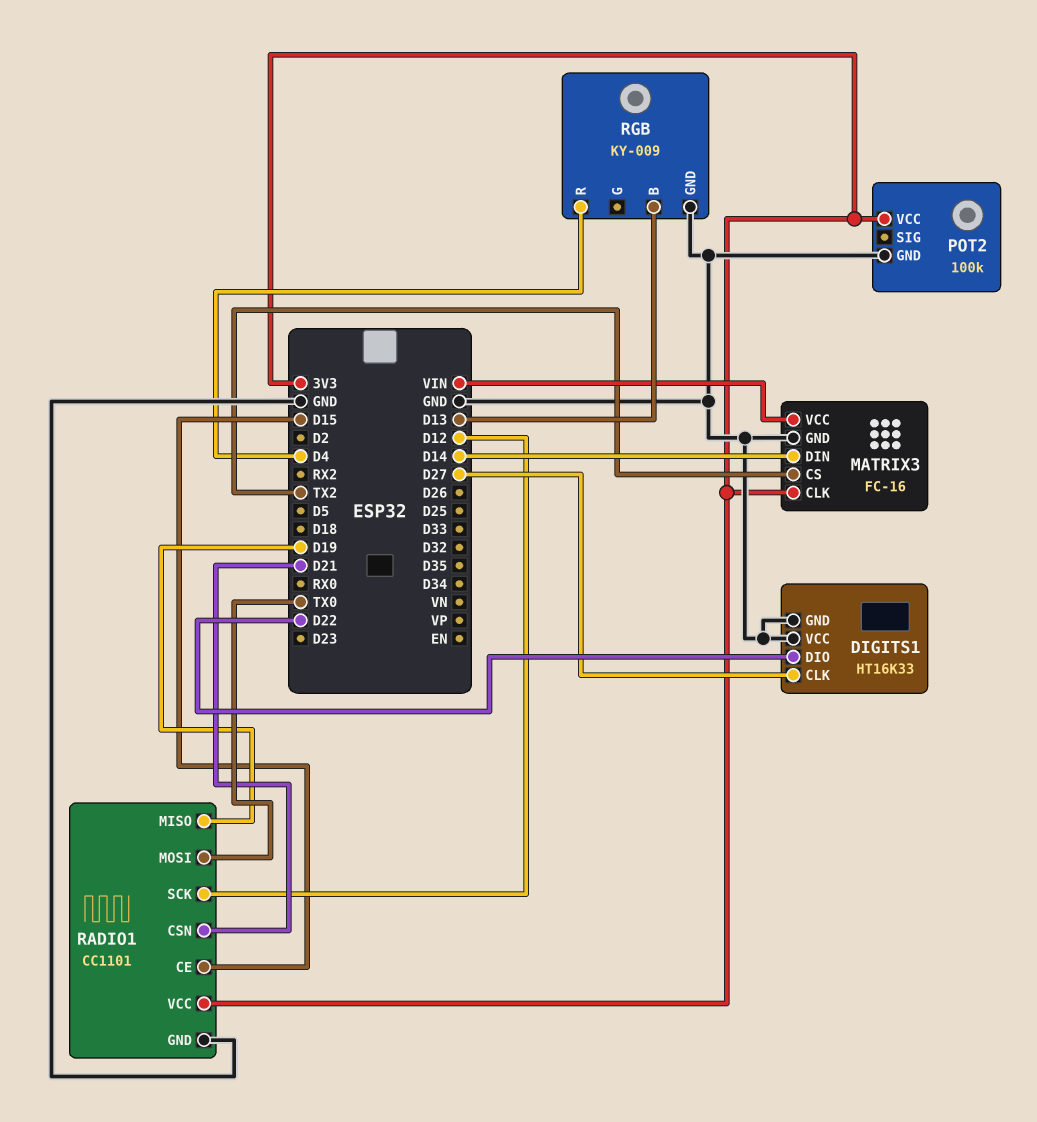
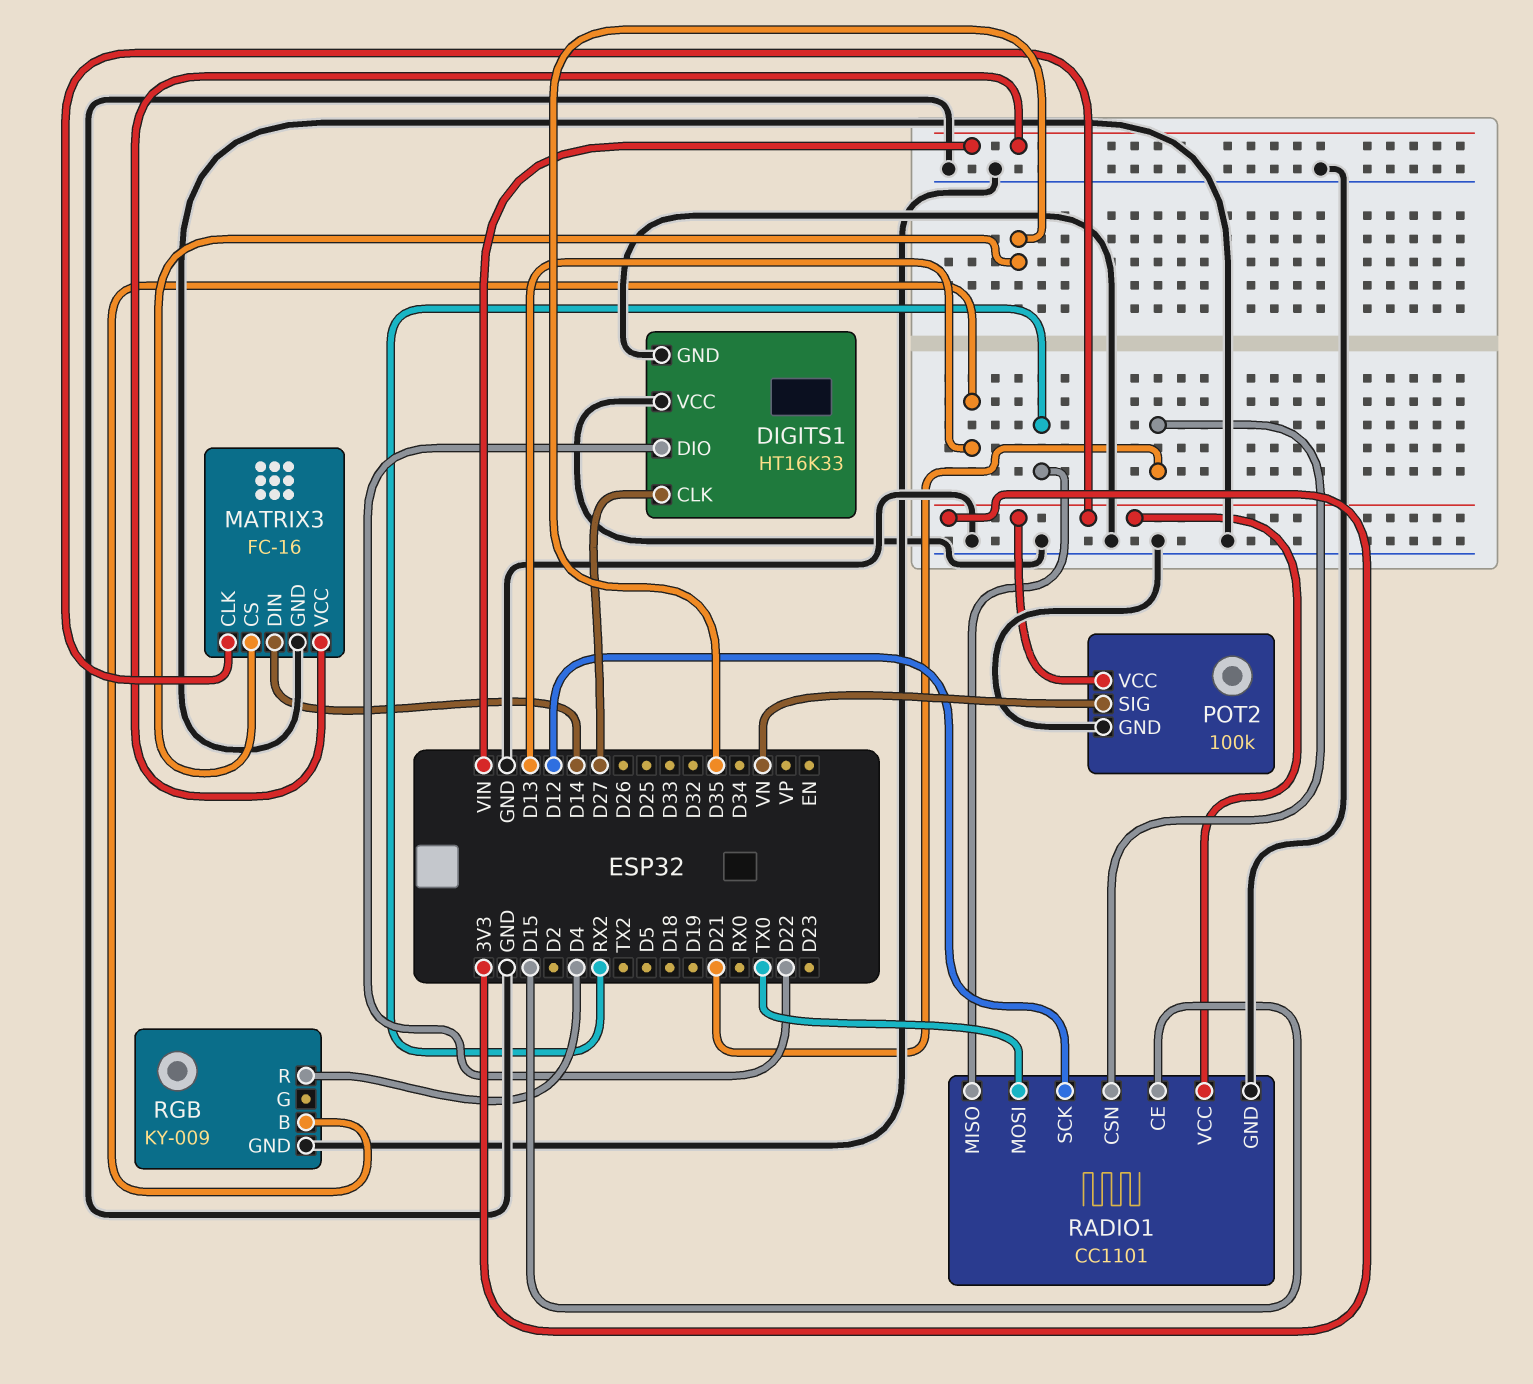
MATRIX3 pin CS: TX2 -> D35
POT2 pin SIG: none -> VN
RADIO1 pin MISO: D19 -> RX2

